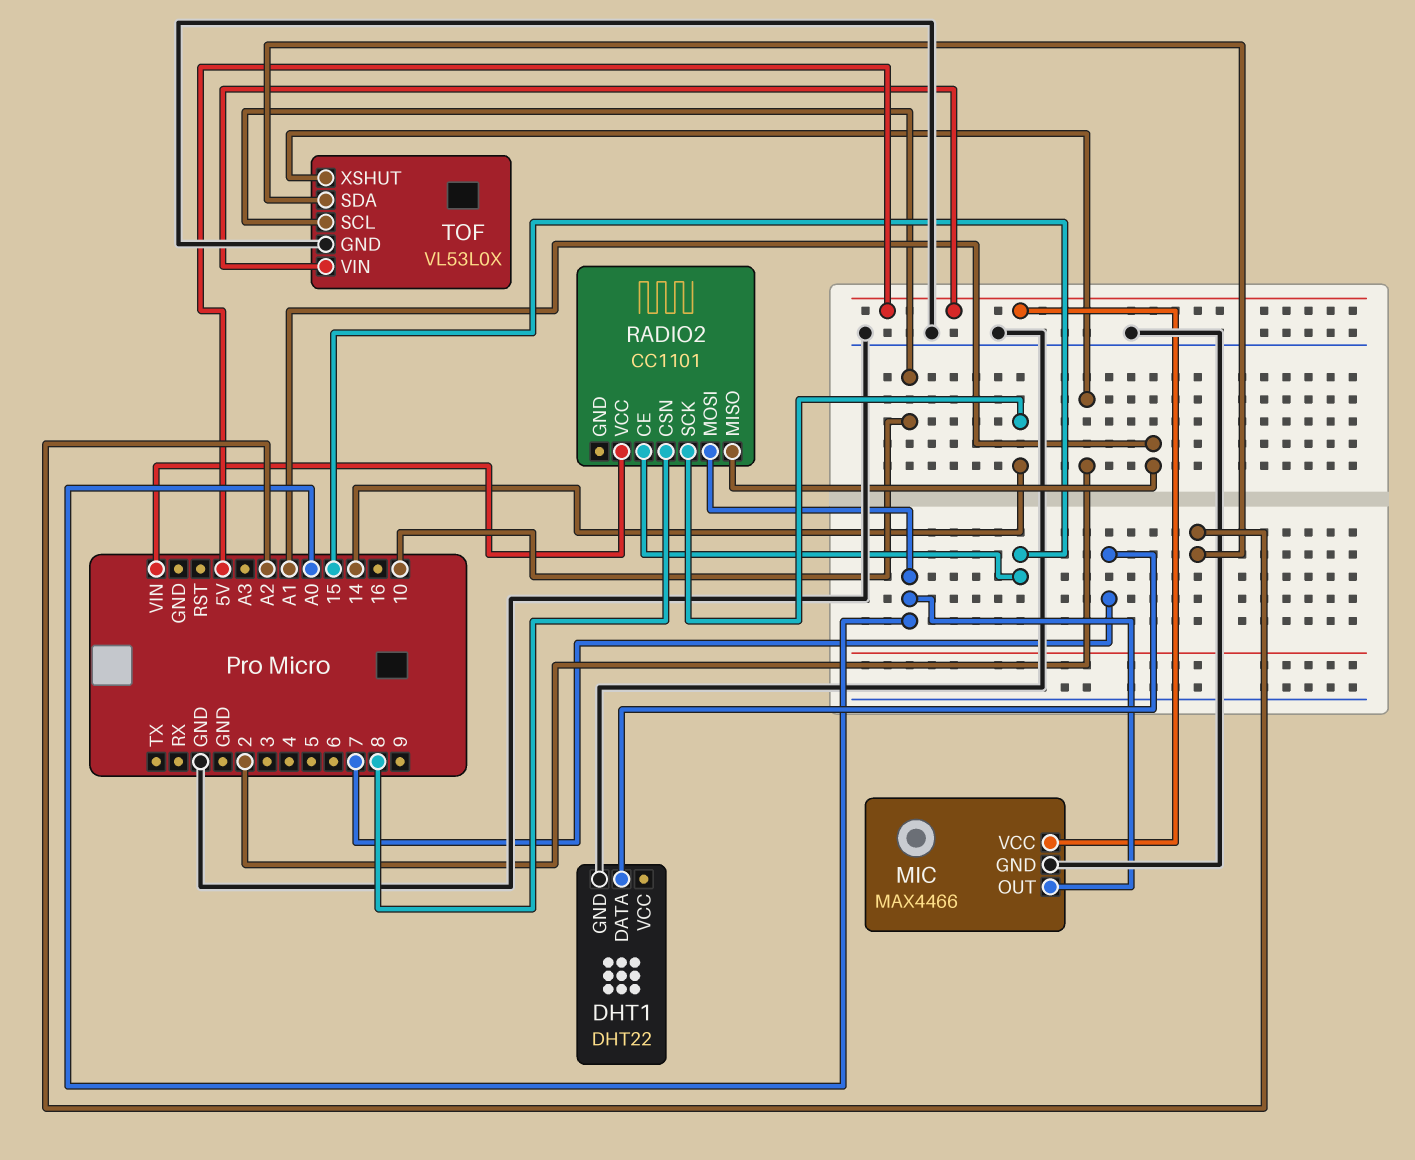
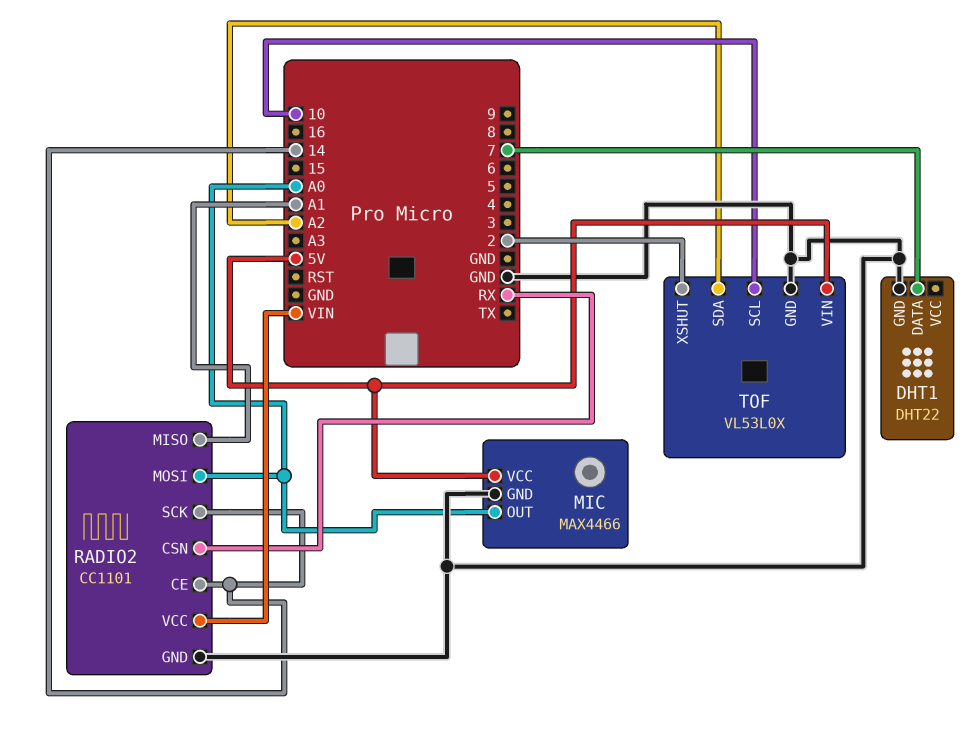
RADIO2 pin CE: 15 -> 14
RADIO2 pin CSN: 8 -> RX
RADIO2 pin GND: none -> GND

